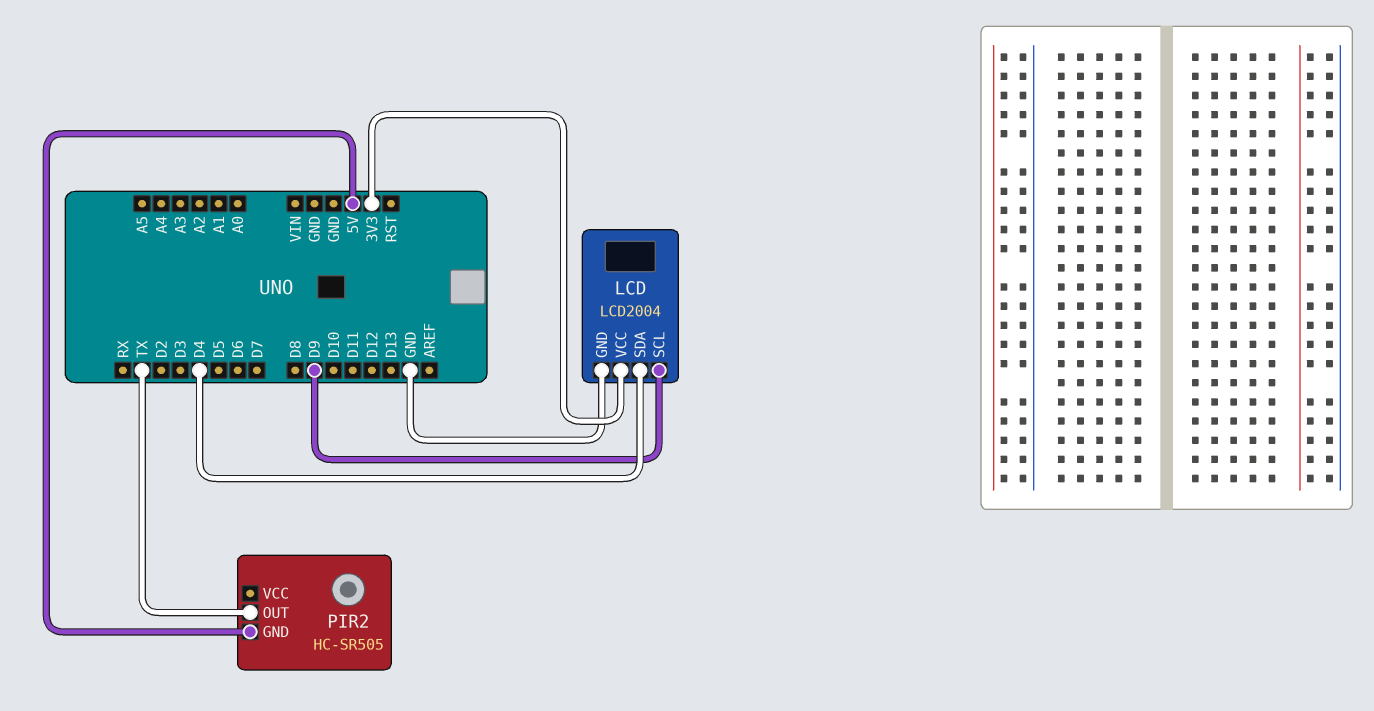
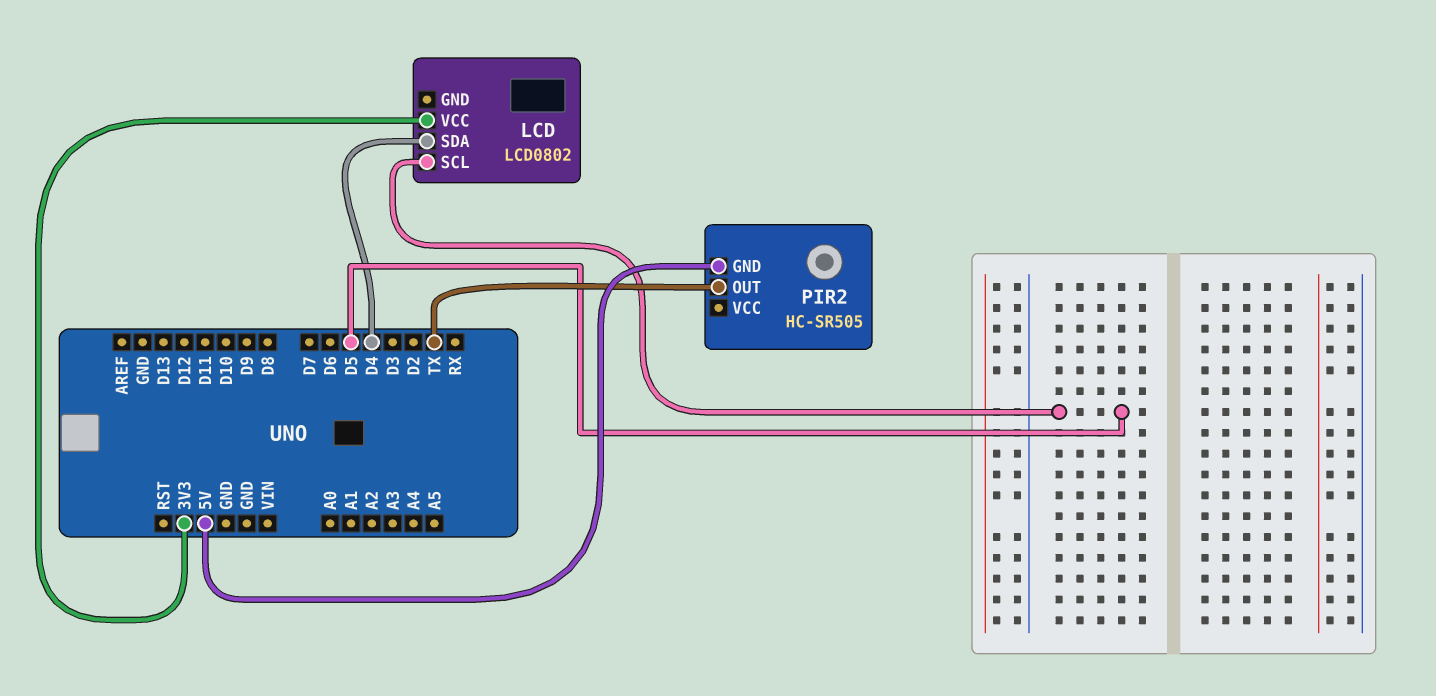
LCD: LCD2004 -> LCD0802
LCD pin GND: GND -> none
LCD pin SCL: D9 -> D5

